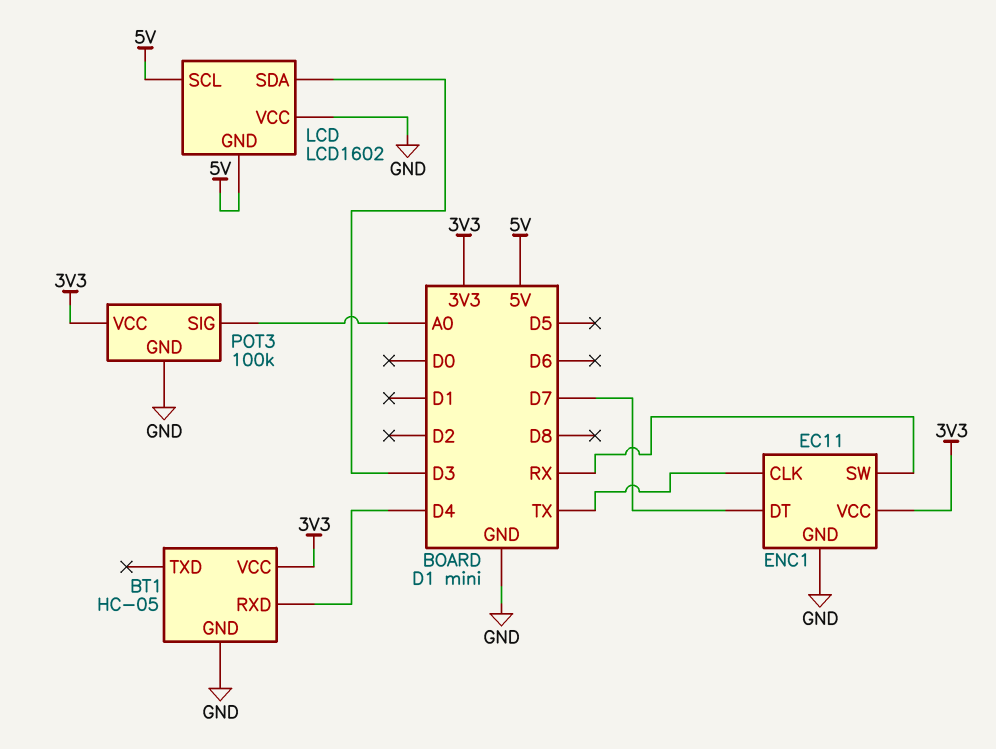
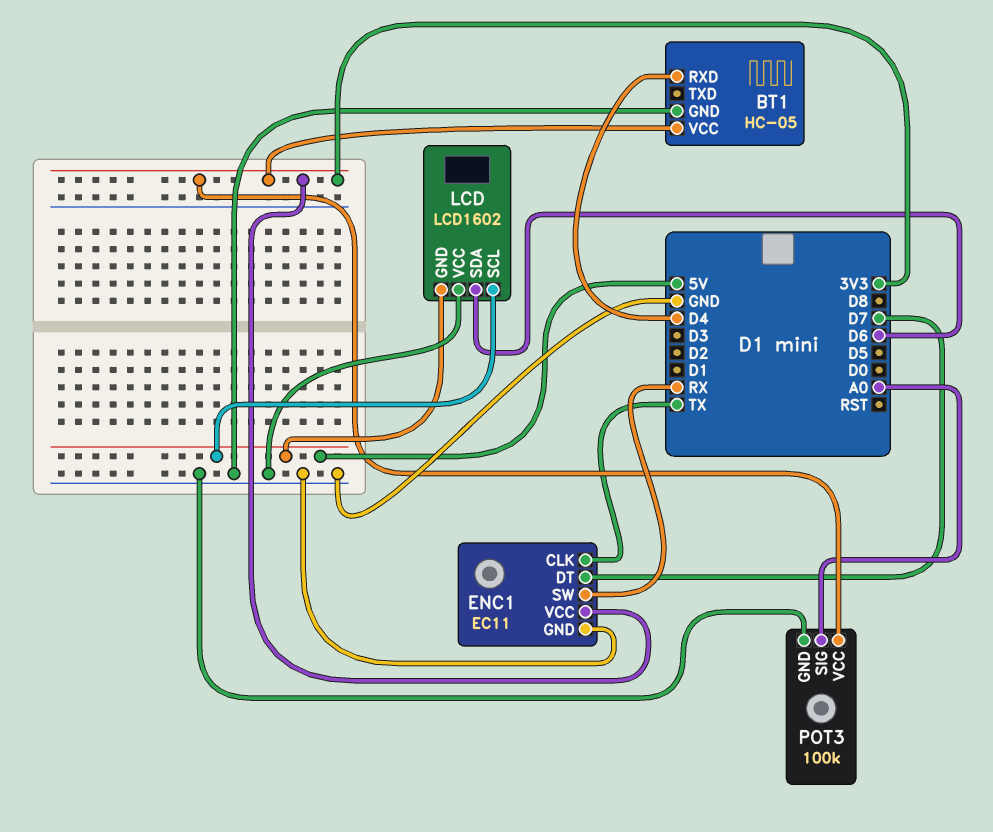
LCD pin SDA: D3 -> D6

